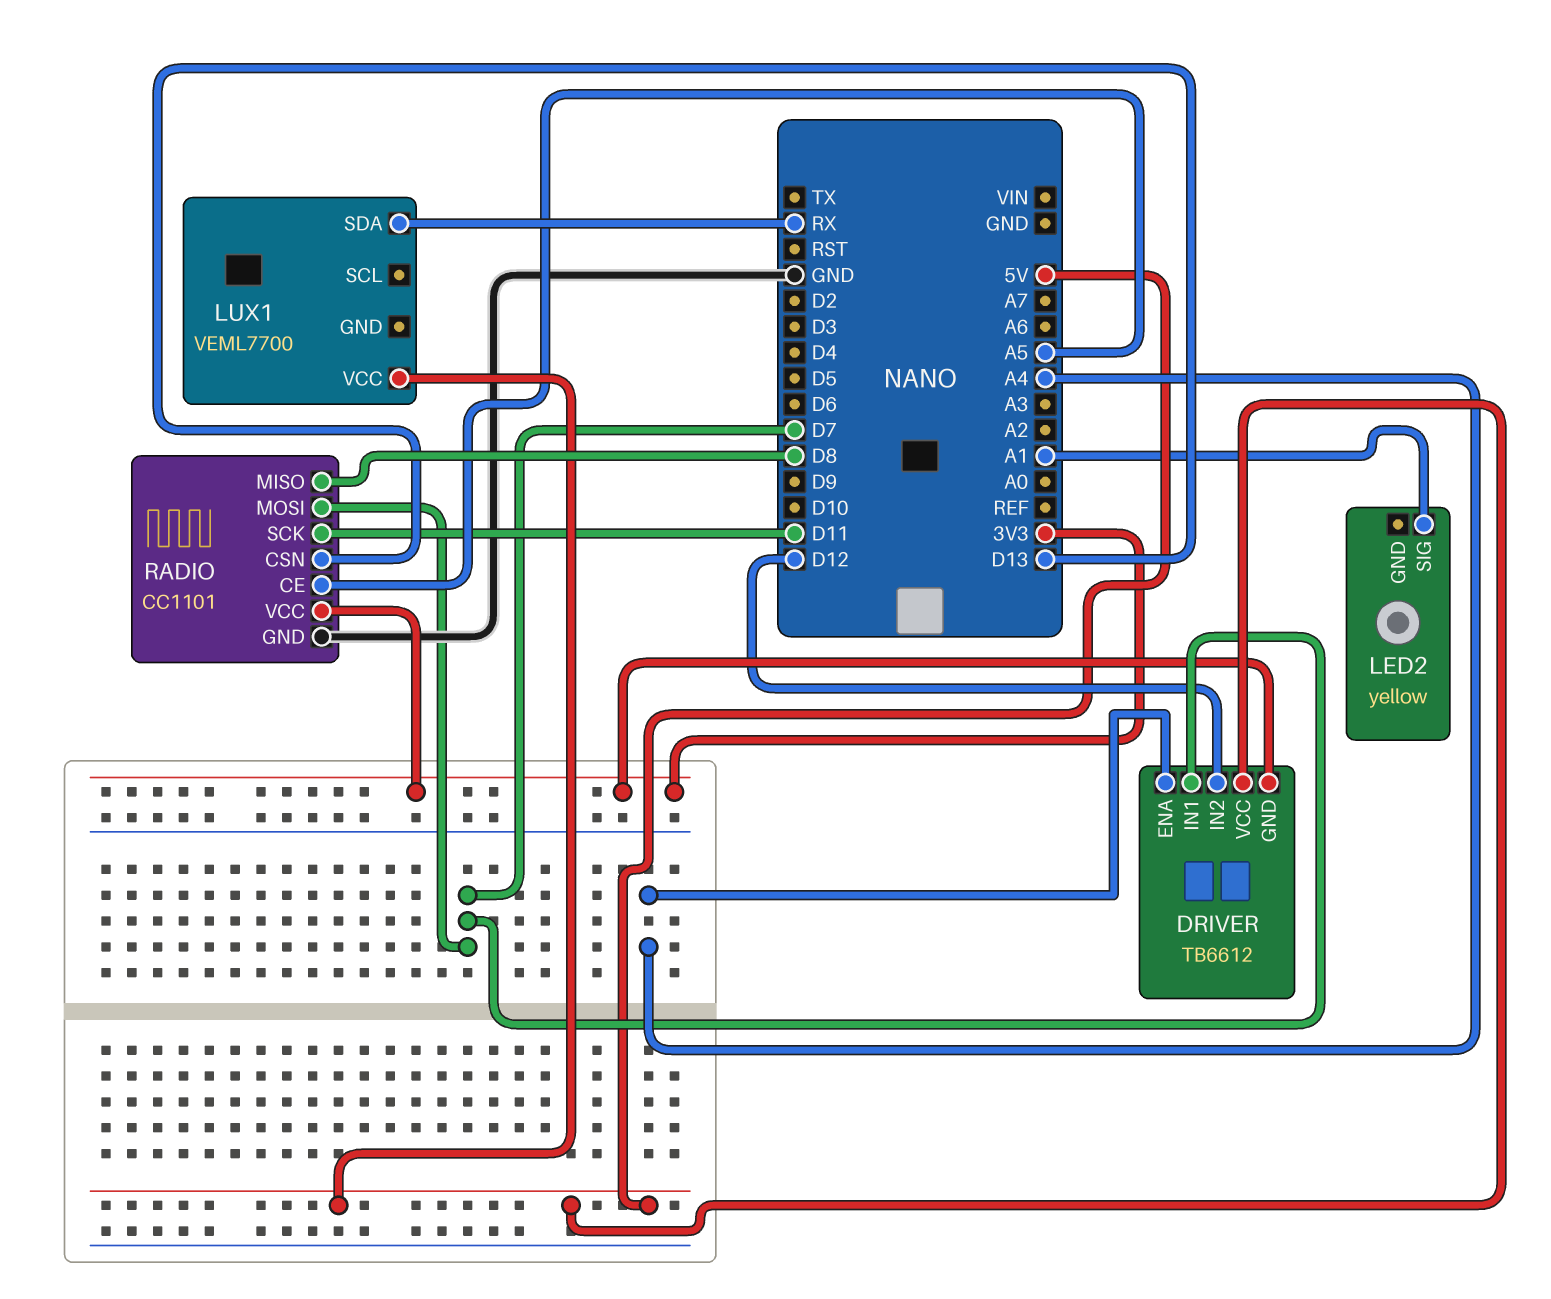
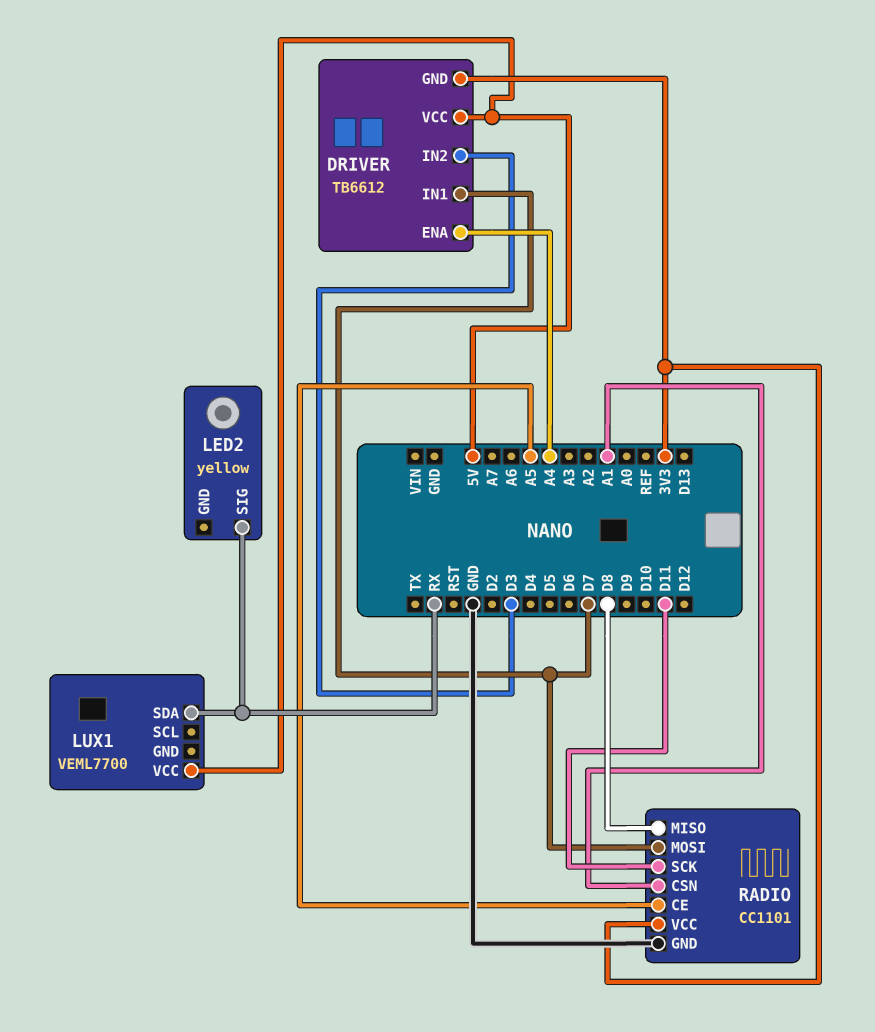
DRIVER pin IN2: D12 -> D3
LED2 pin SIG: A1 -> RX
RADIO pin CSN: D13 -> A1

